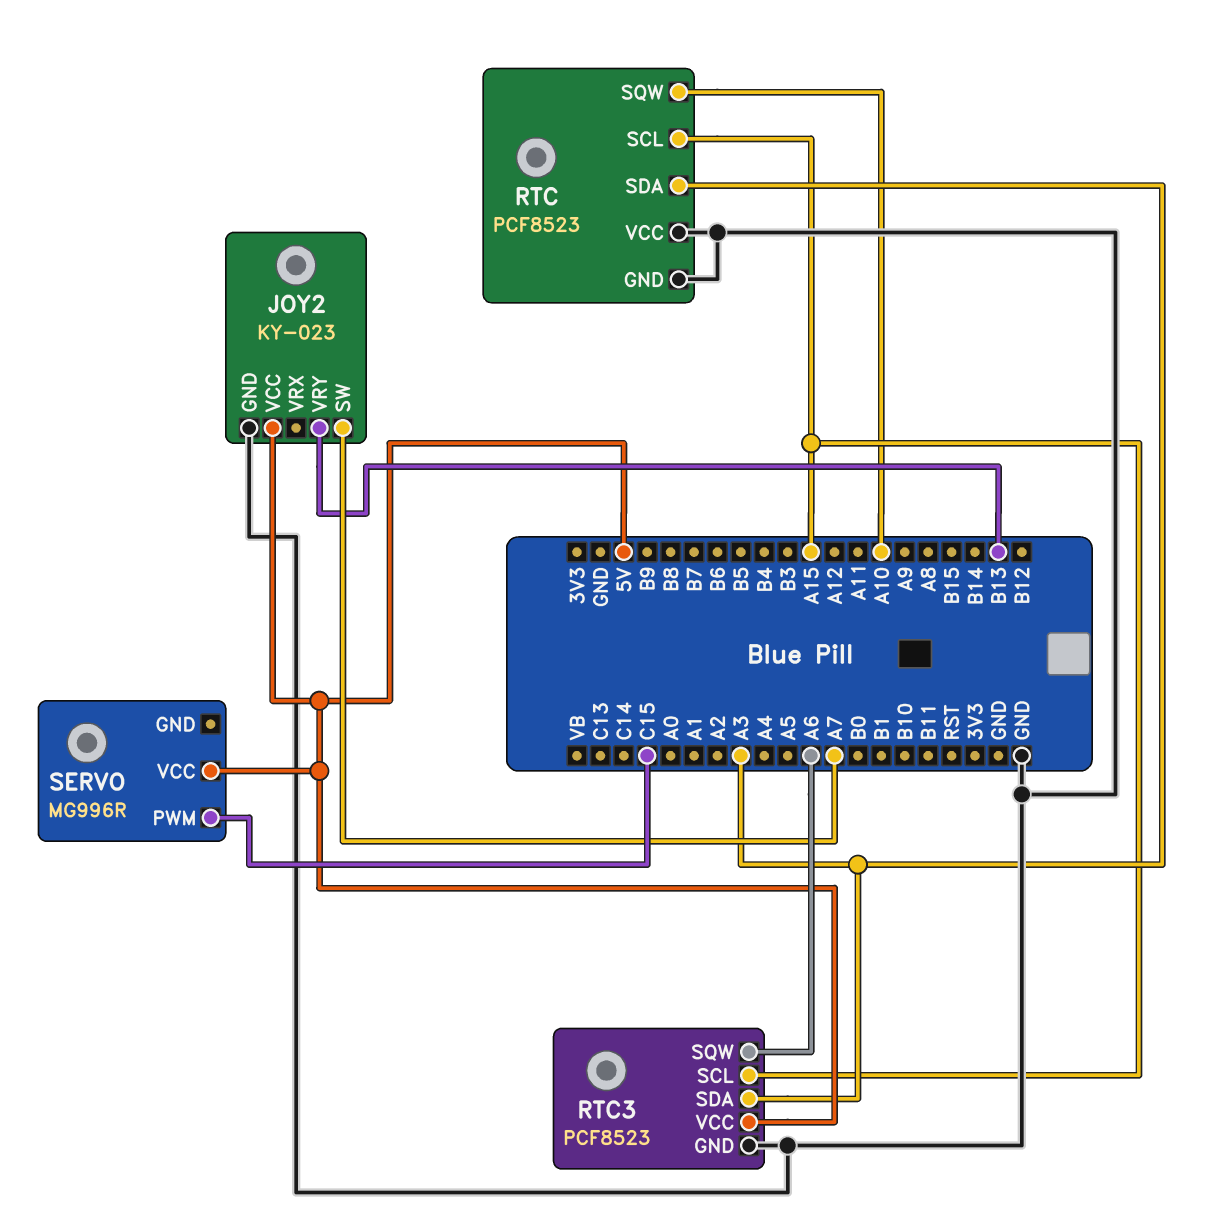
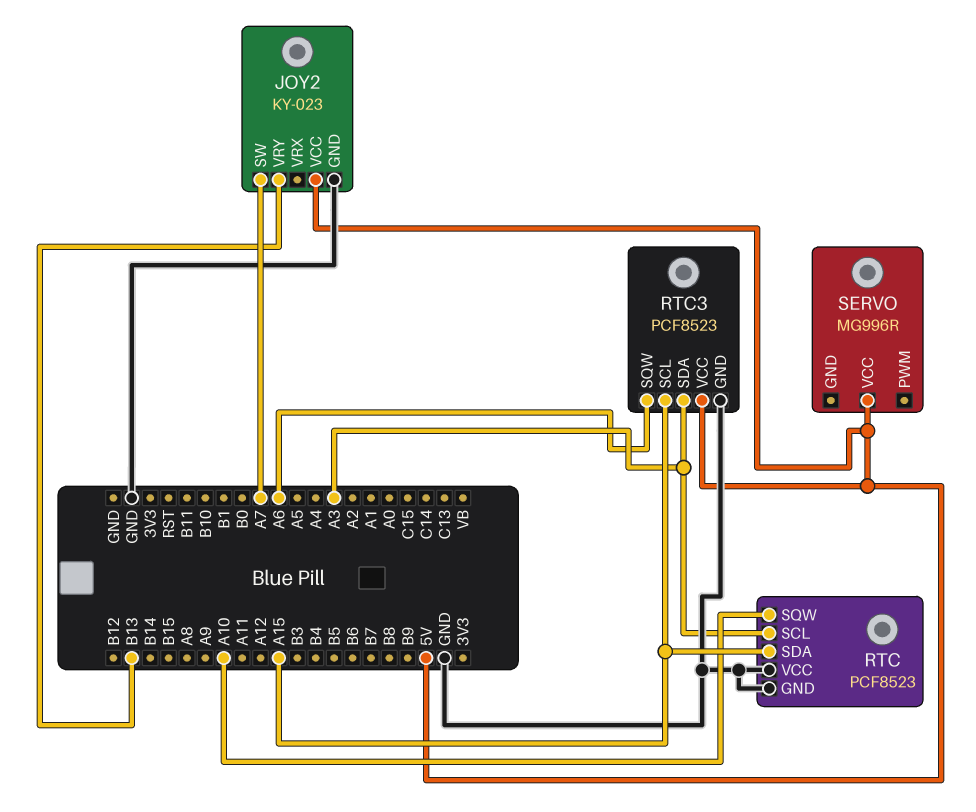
RTC pin SCL: A15 -> A3
RTC pin SDA: A3 -> A15
SERVO pin PWM: C15 -> none

